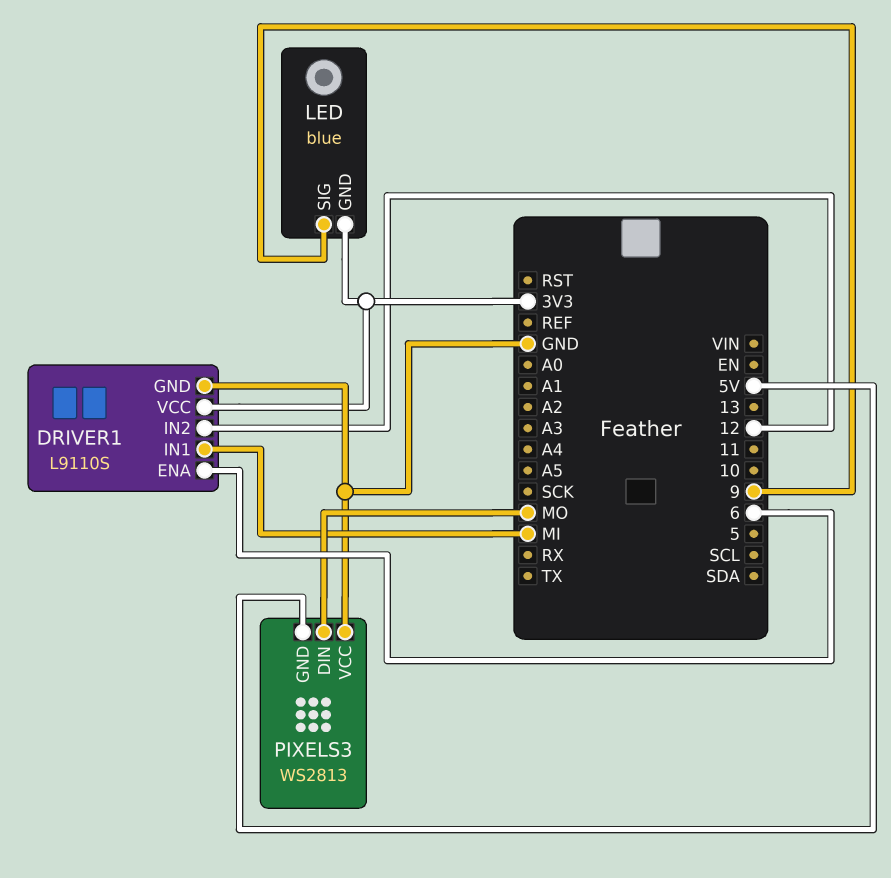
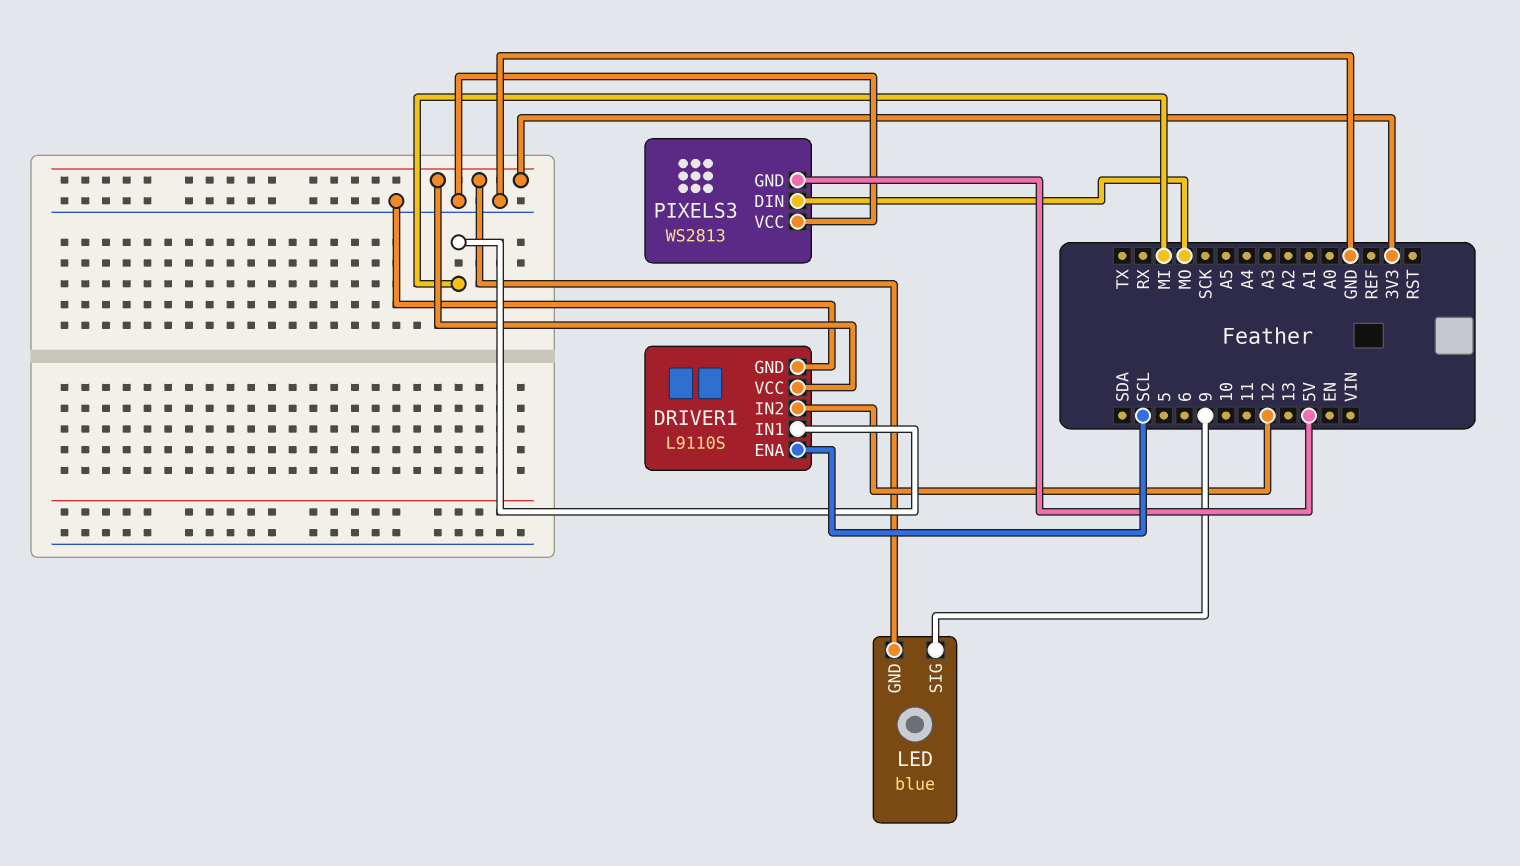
DRIVER1 pin ENA: 6 -> SCL

